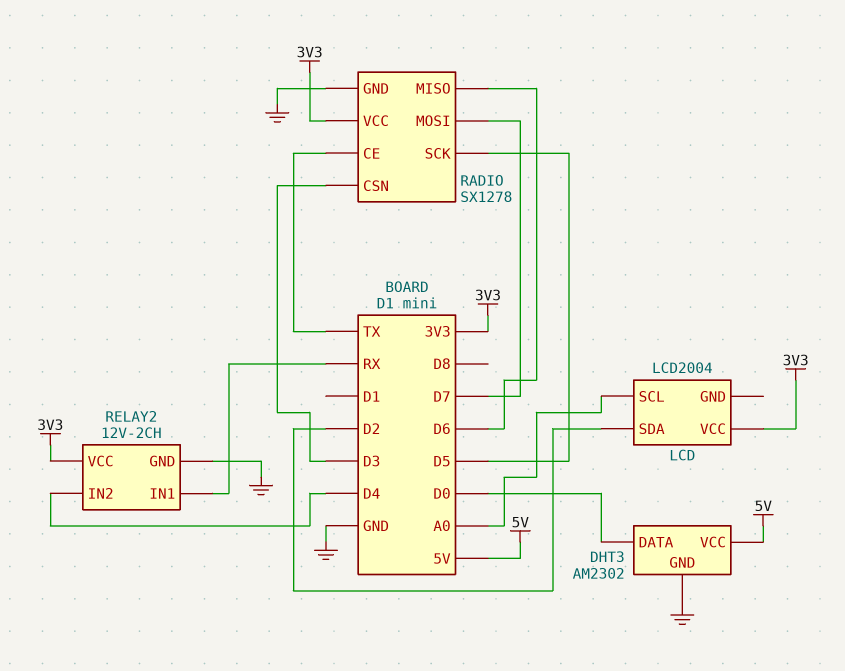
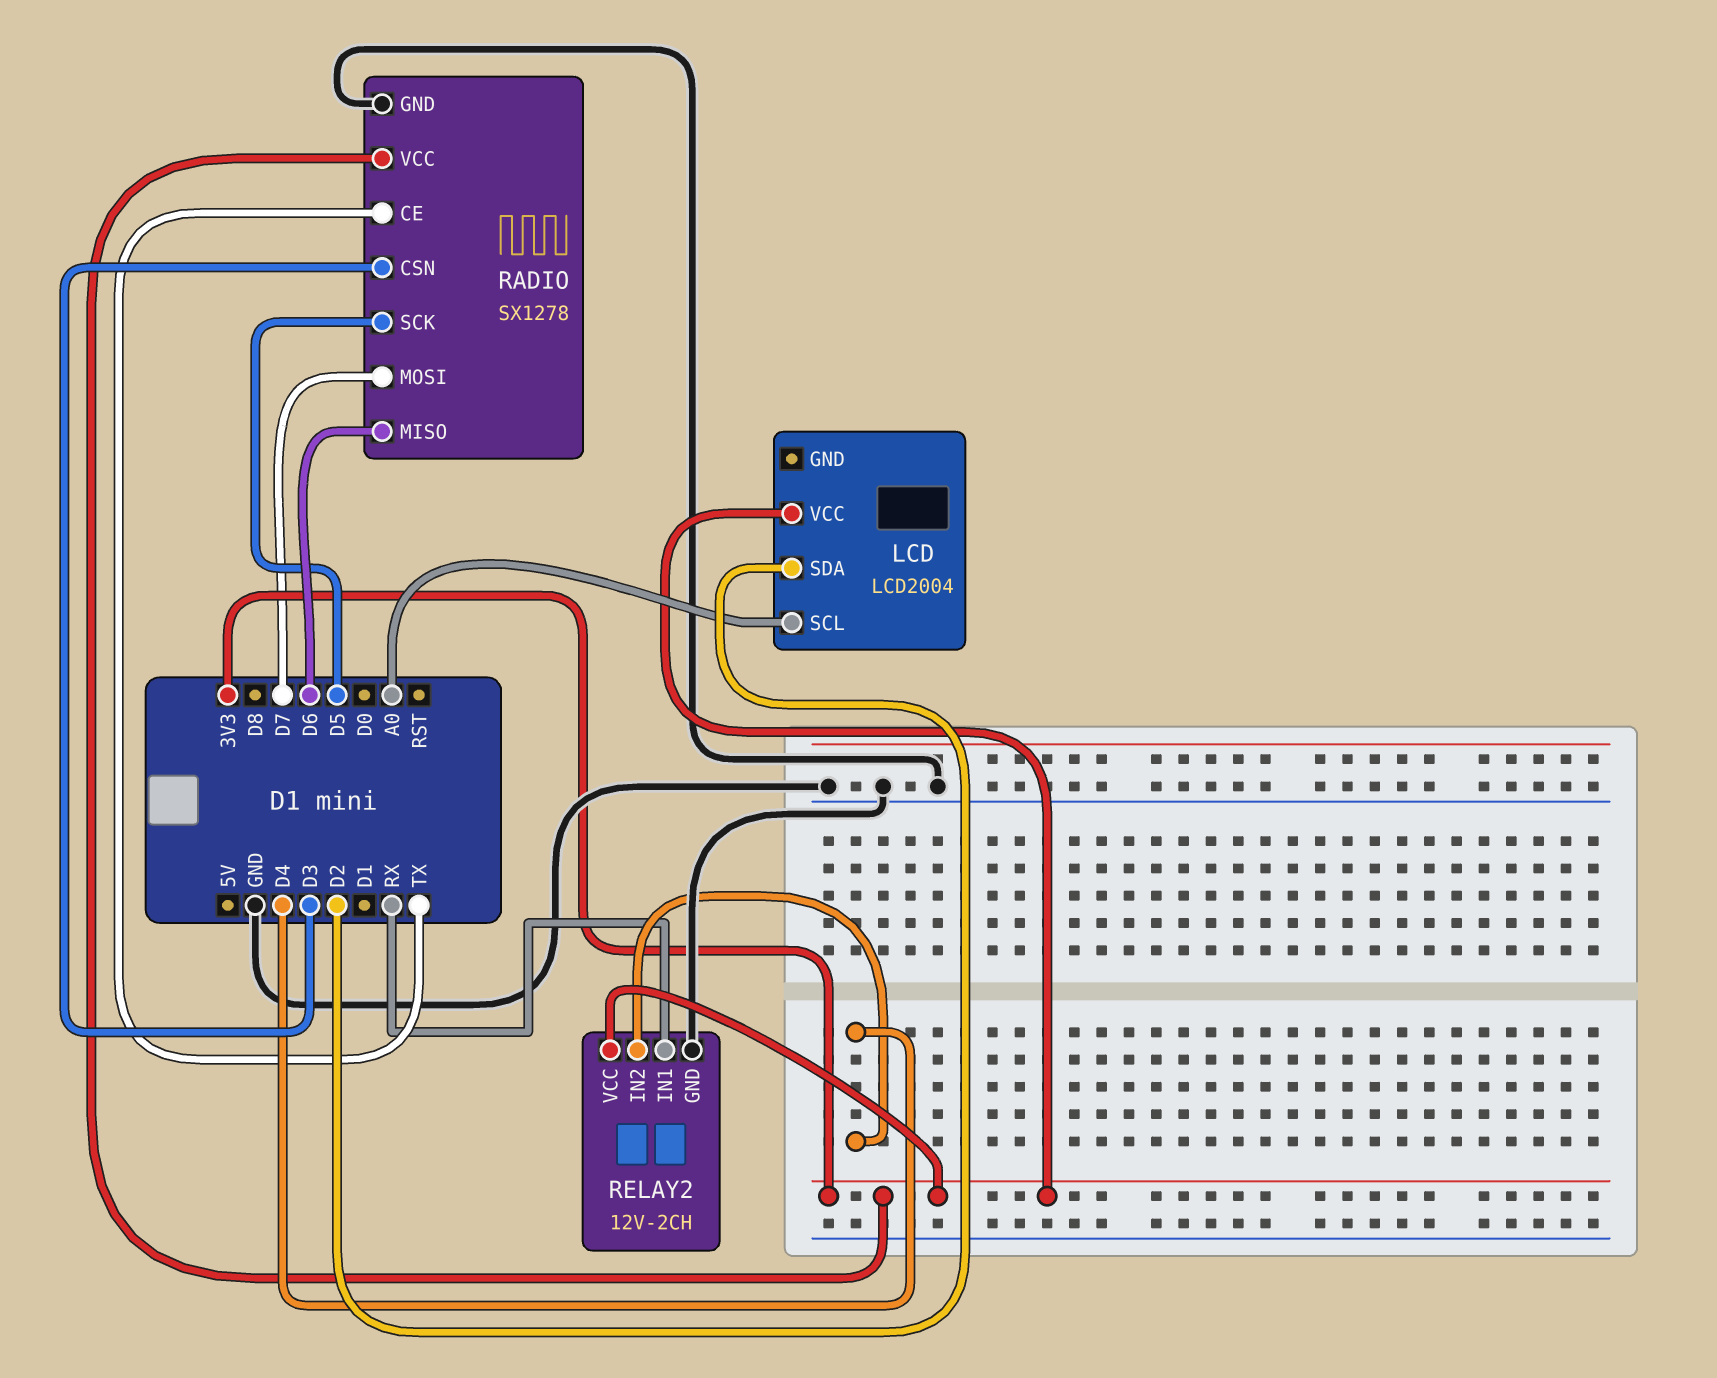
DHT3: AM2302 -> none
DHT3 pin DATA: D0 -> none
DHT3 pin GND: GND -> none
DHT3 pin VCC: 5V -> none

